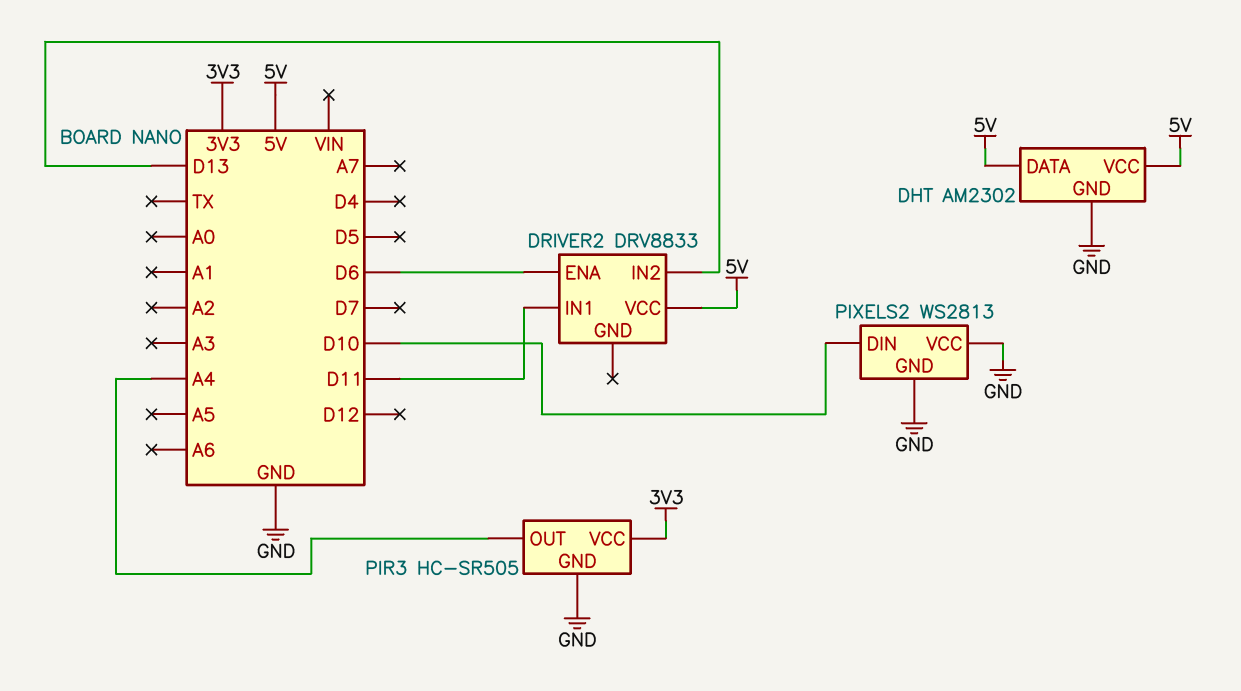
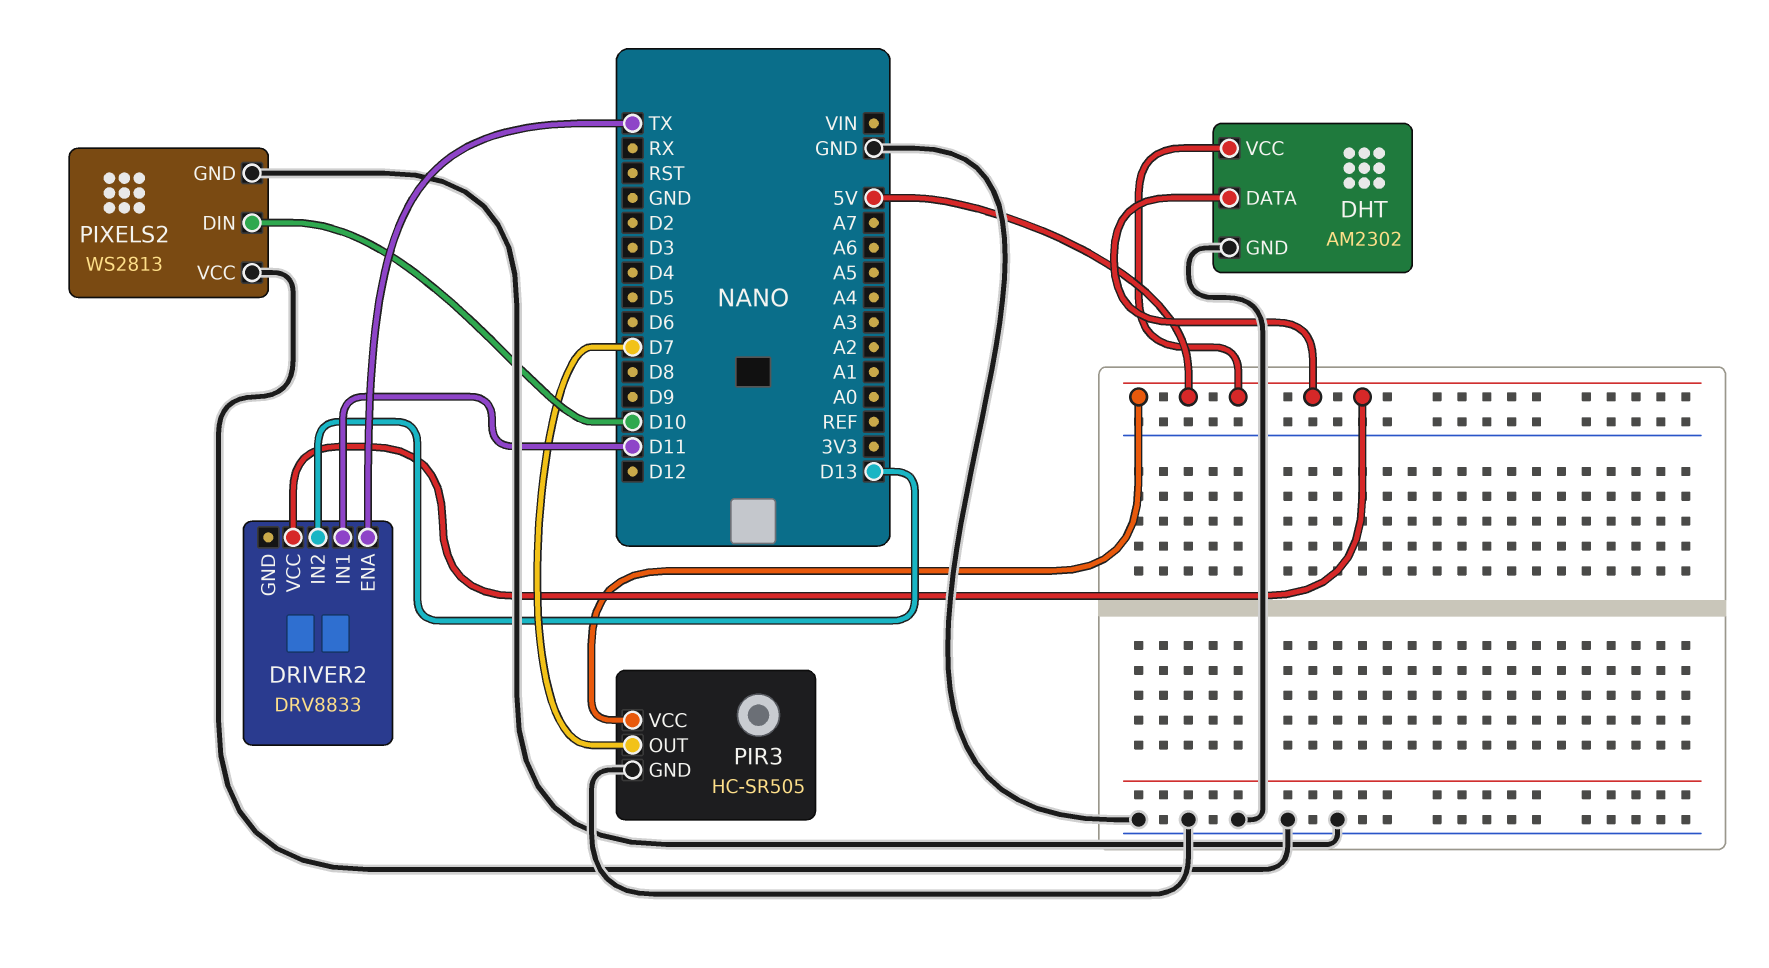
DRIVER2 pin ENA: D6 -> TX
PIR3 pin OUT: A4 -> D7
PIR3 pin VCC: 3V3 -> 5V

